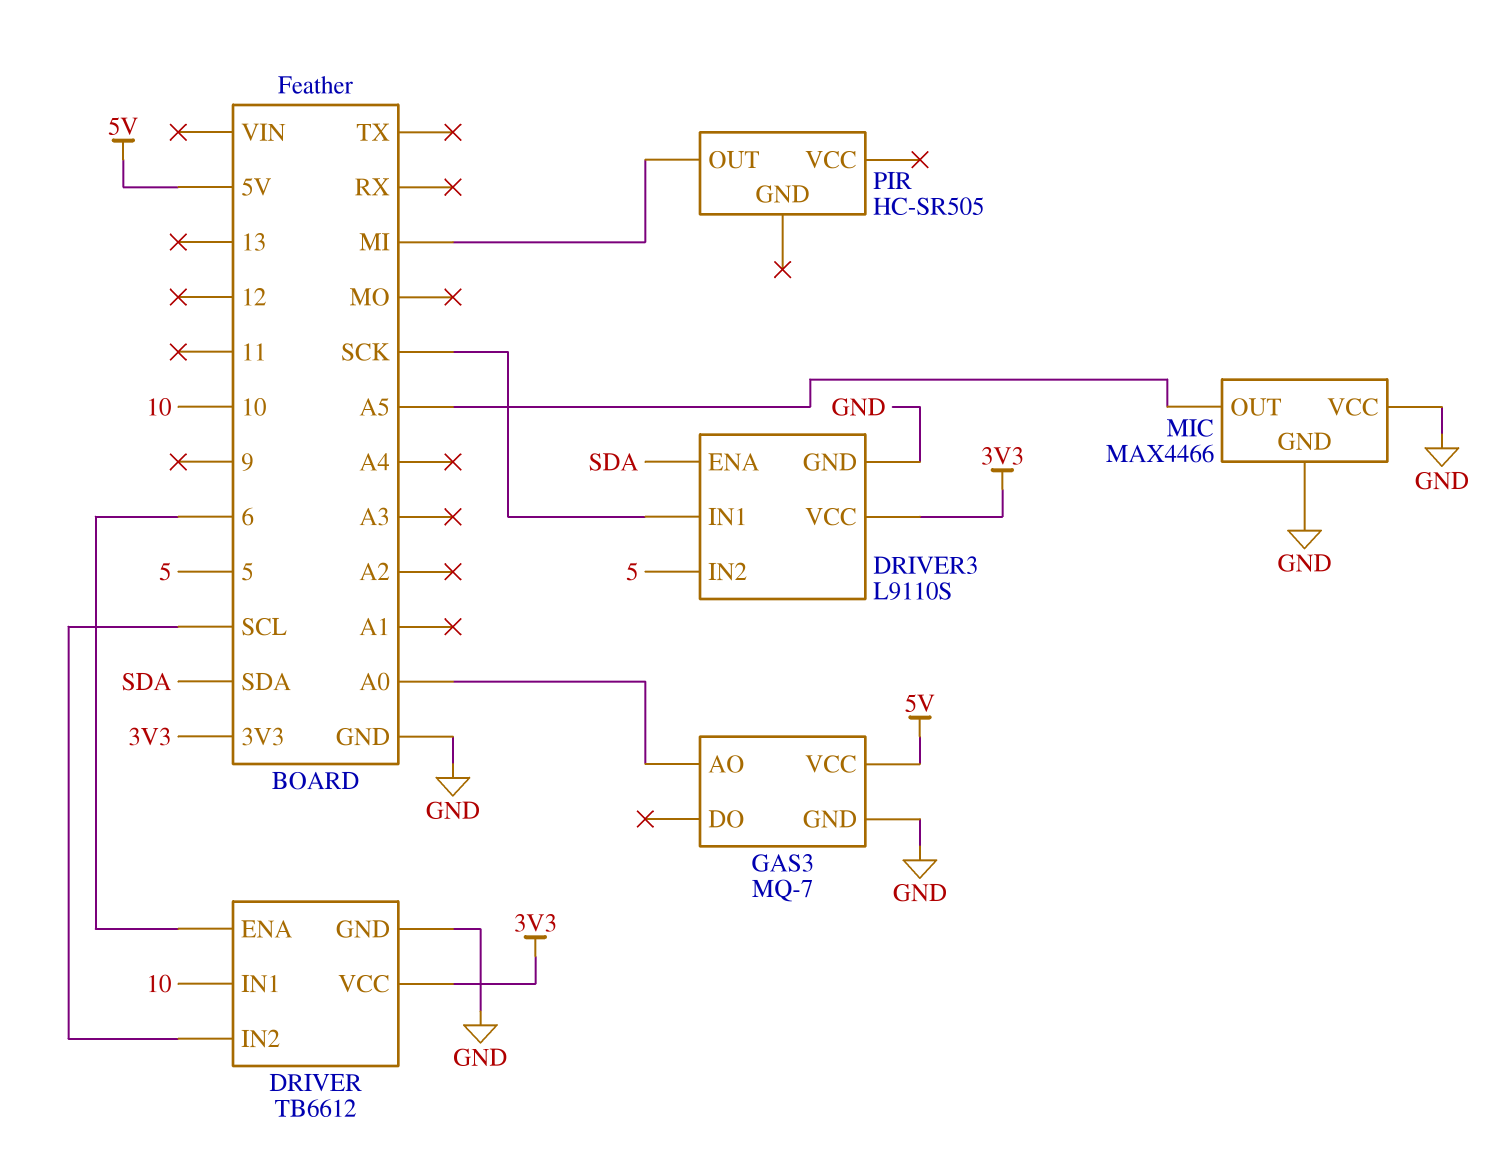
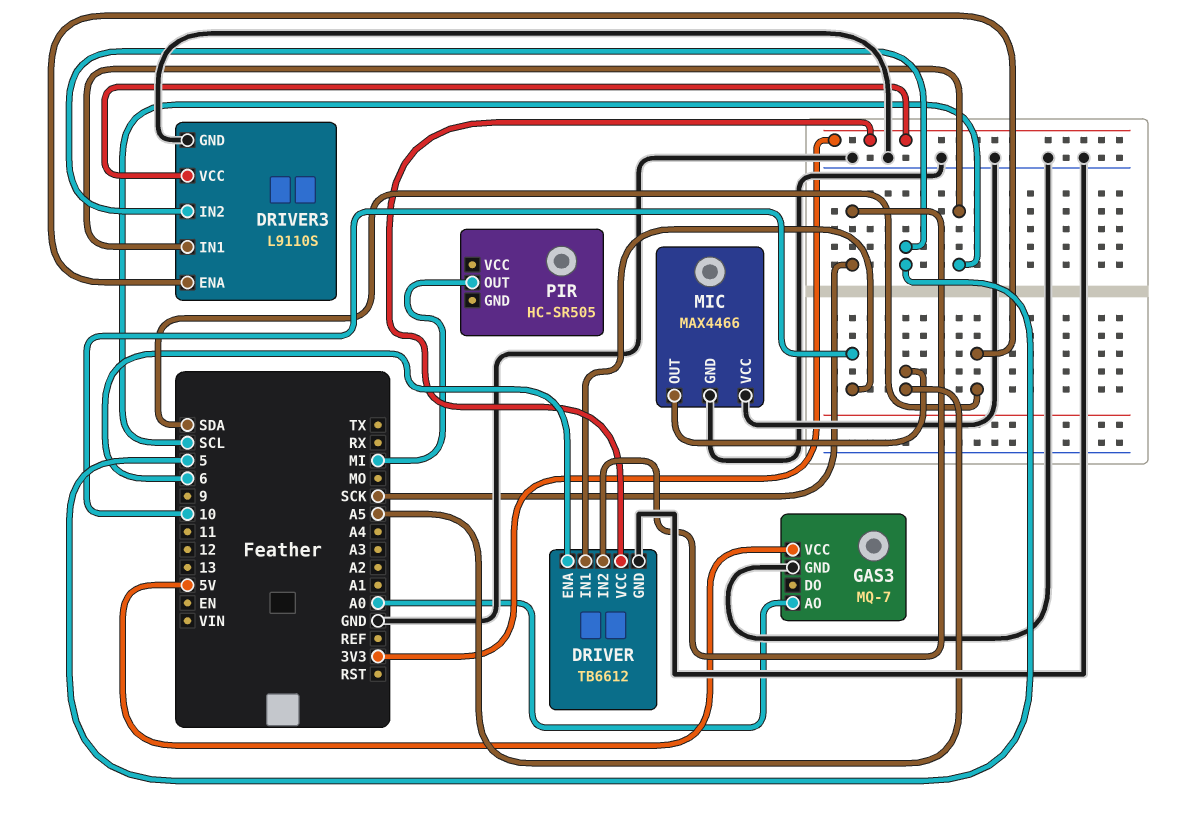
DRIVER pin IN2: SCL -> SCK
DRIVER3 pin IN1: SCK -> SCL

